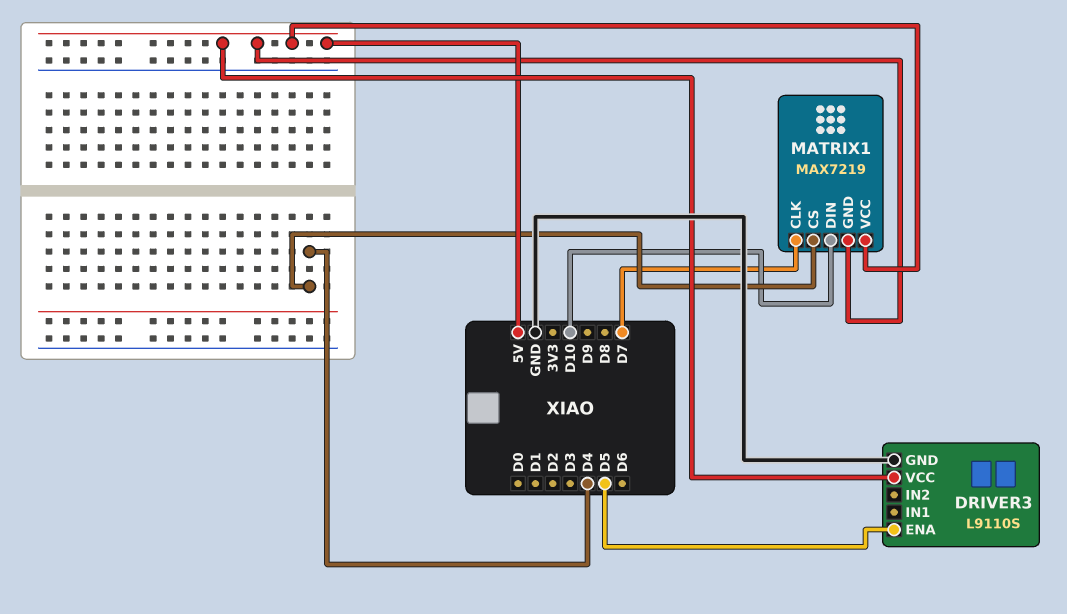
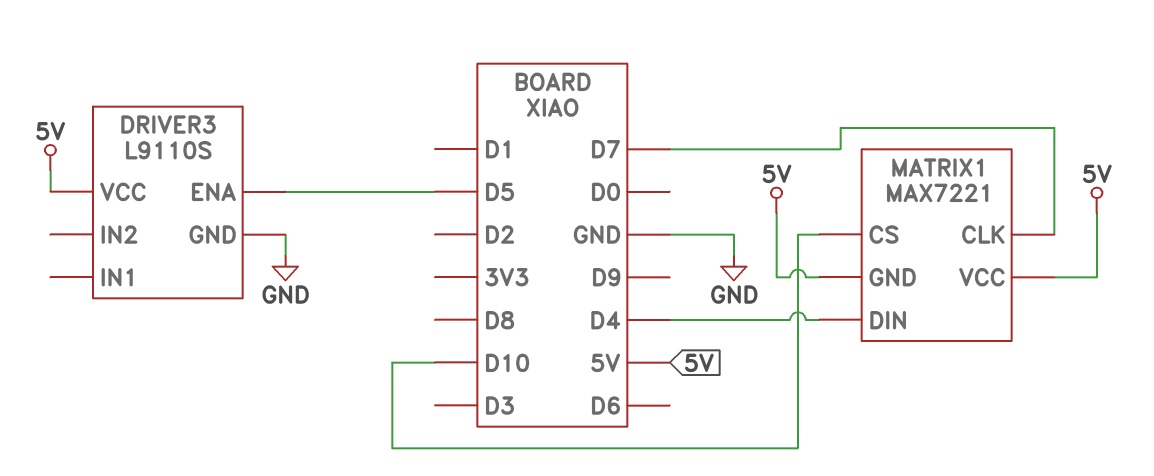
MATRIX1: MAX7219 -> MAX7221
MATRIX1 pin CS: D4 -> D10
MATRIX1 pin DIN: D10 -> D4

